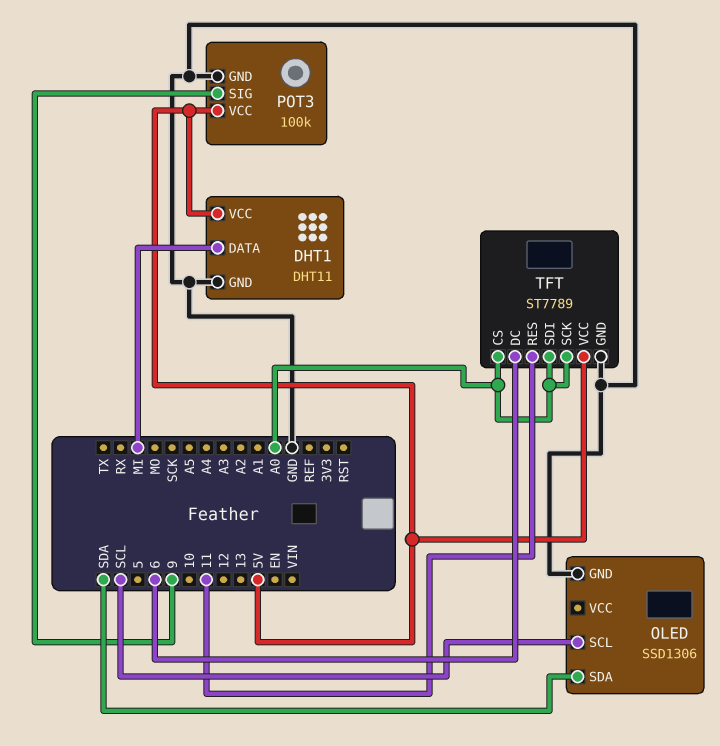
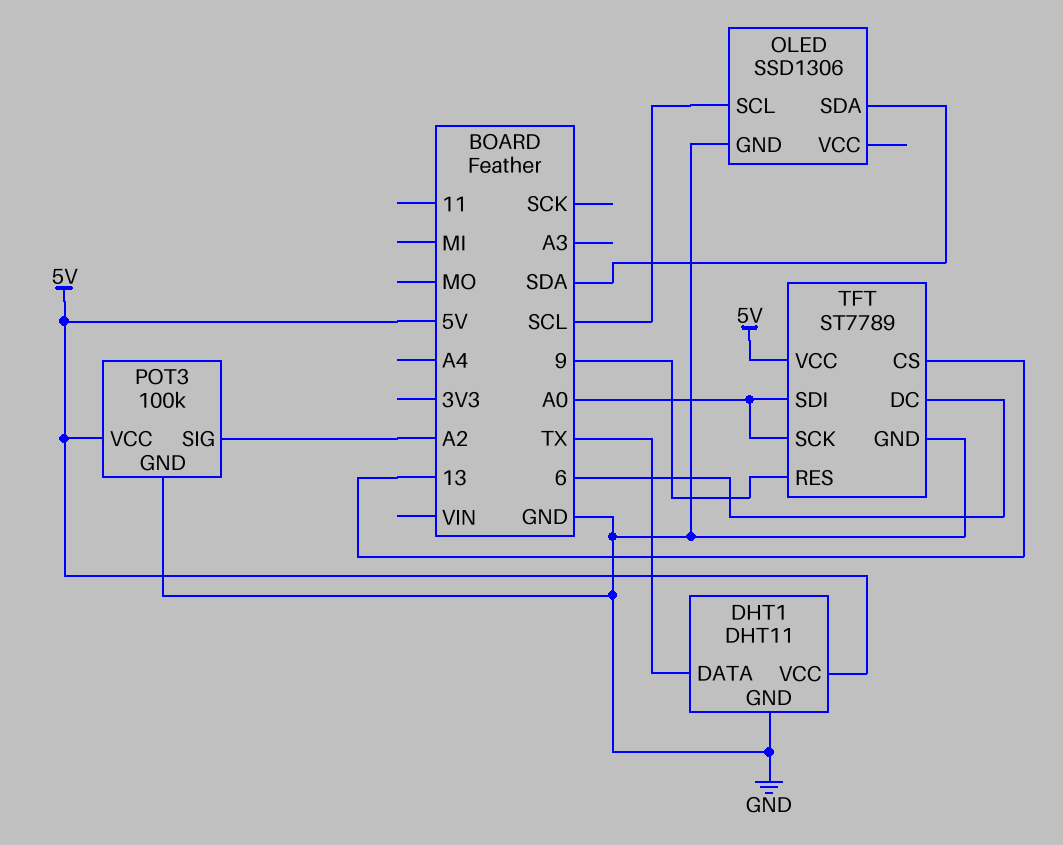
DHT1 pin DATA: MI -> TX
POT3 pin SIG: 9 -> A2
TFT pin CS: A0 -> 13
TFT pin RES: 11 -> 9

